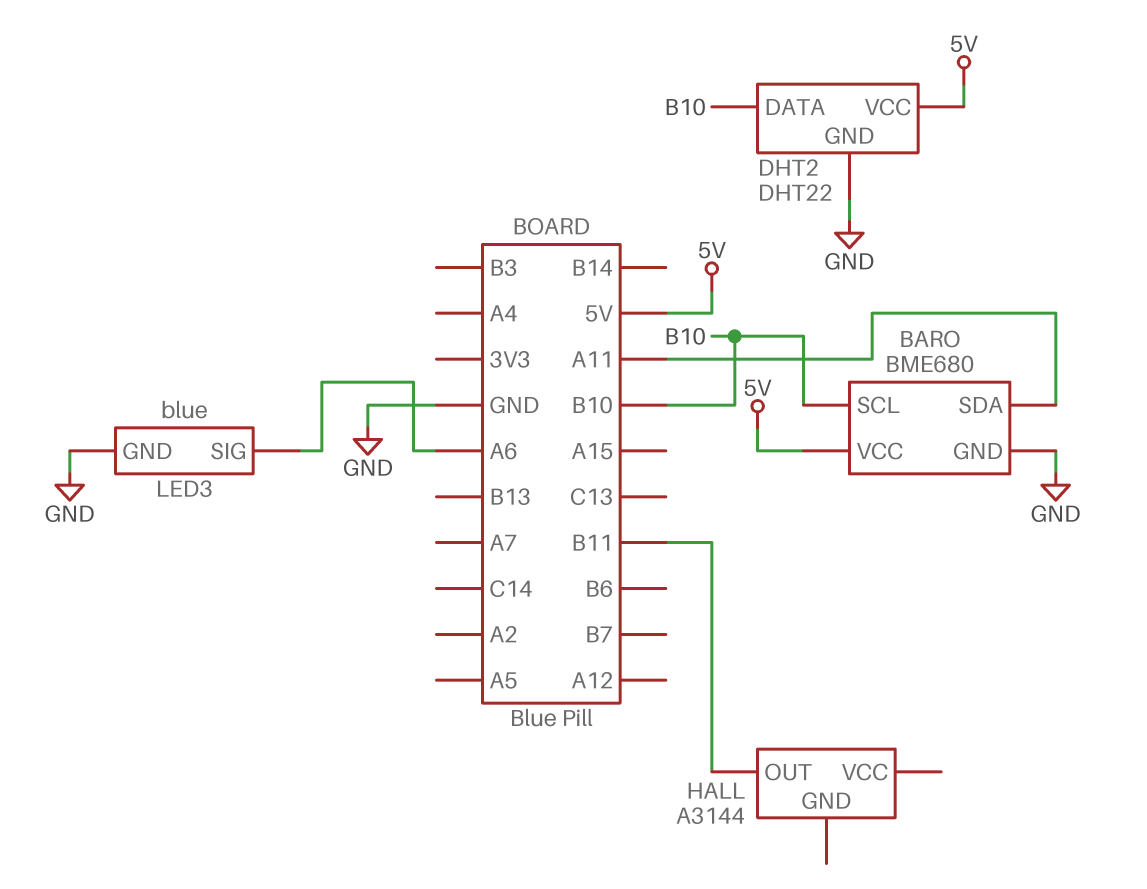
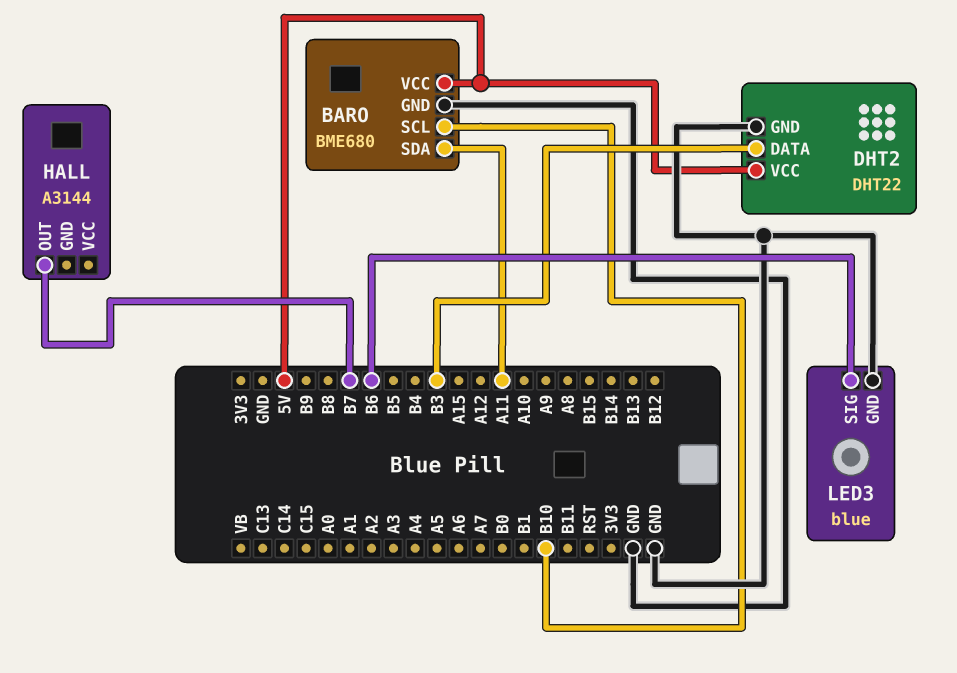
DHT2 pin DATA: B10 -> B3
HALL pin OUT: B11 -> B7
LED3 pin SIG: A6 -> B6

